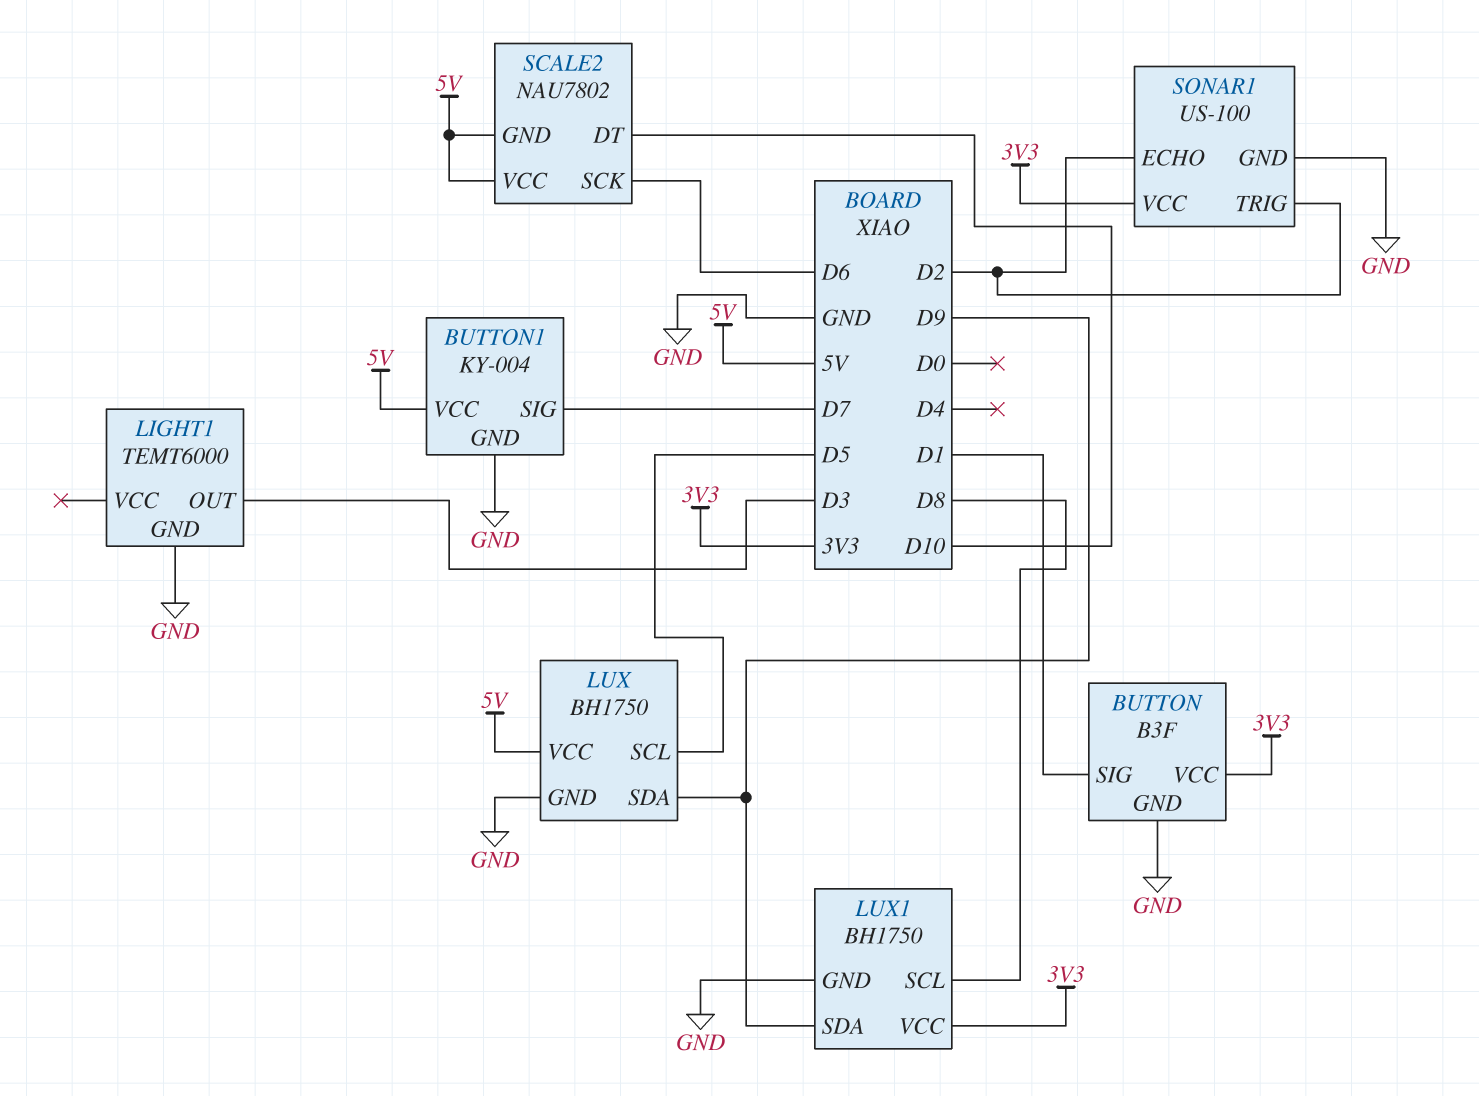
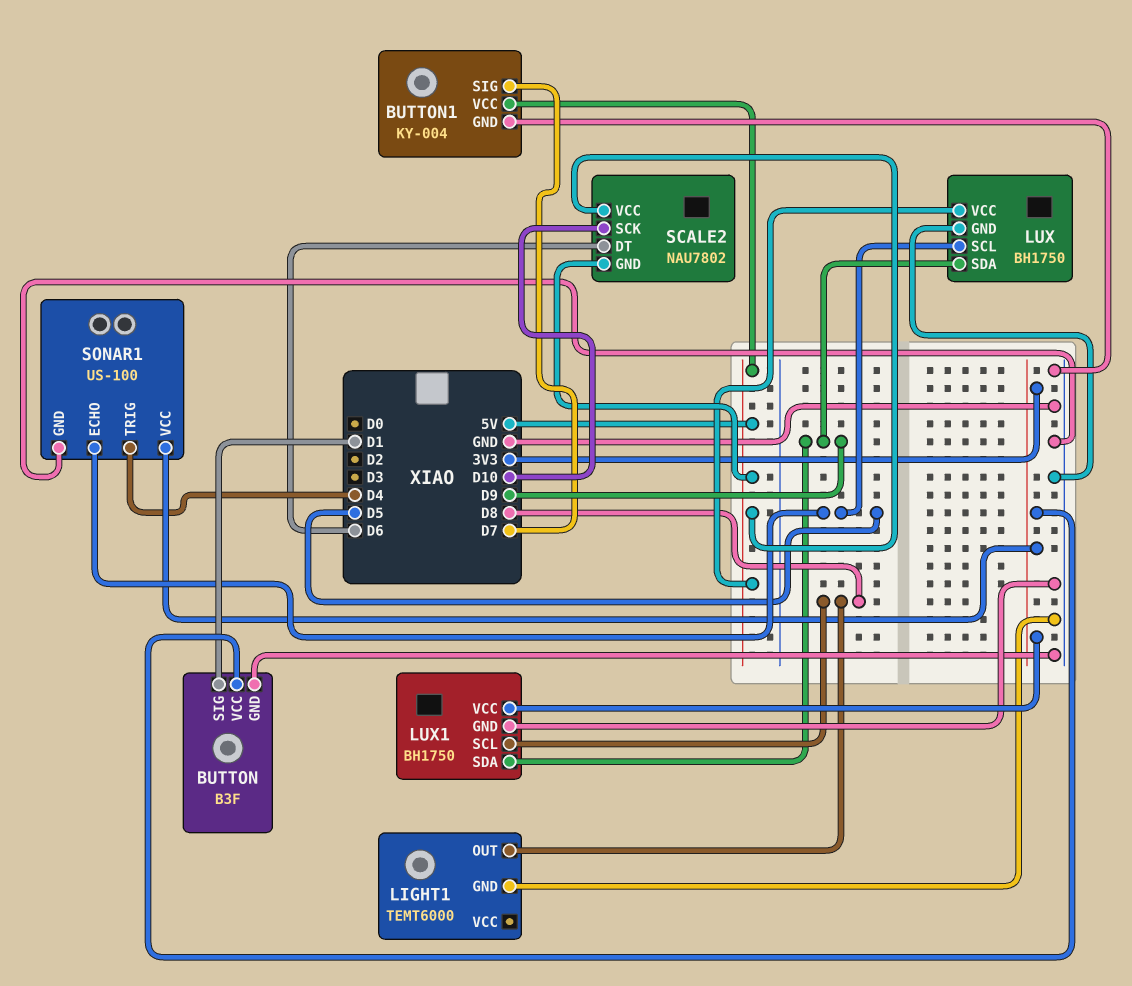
LIGHT1 pin OUT: D3 -> D8
SCALE2 pin DT: D10 -> D6
SCALE2 pin SCK: D6 -> D10
SONAR1 pin ECHO: D2 -> D5
SONAR1 pin TRIG: D2 -> D4

